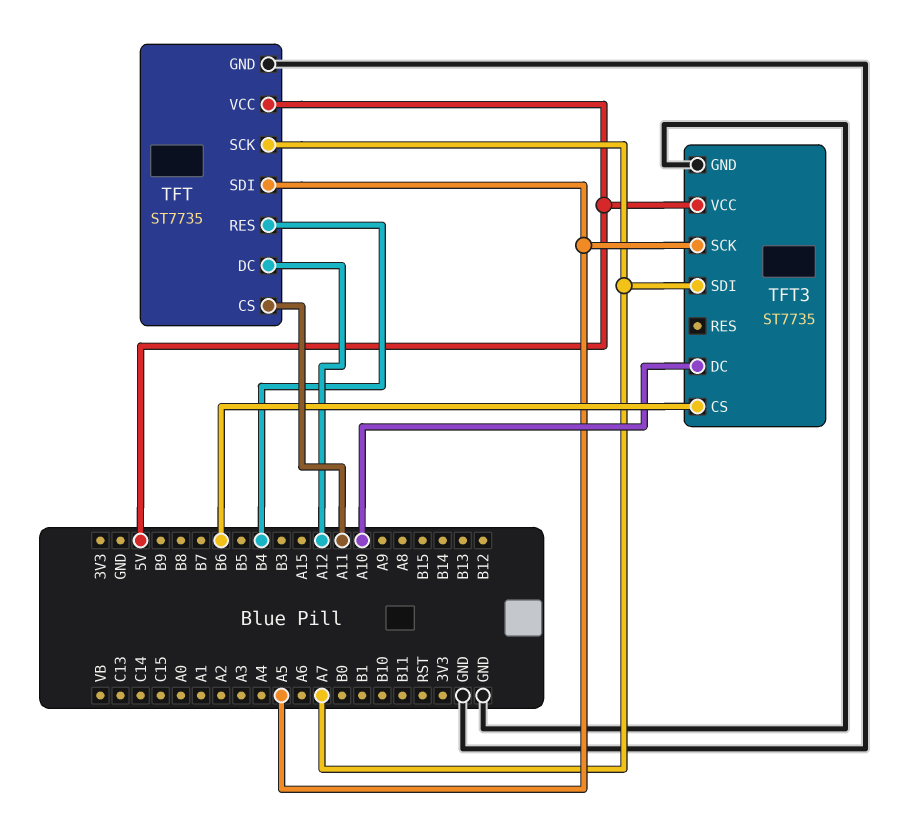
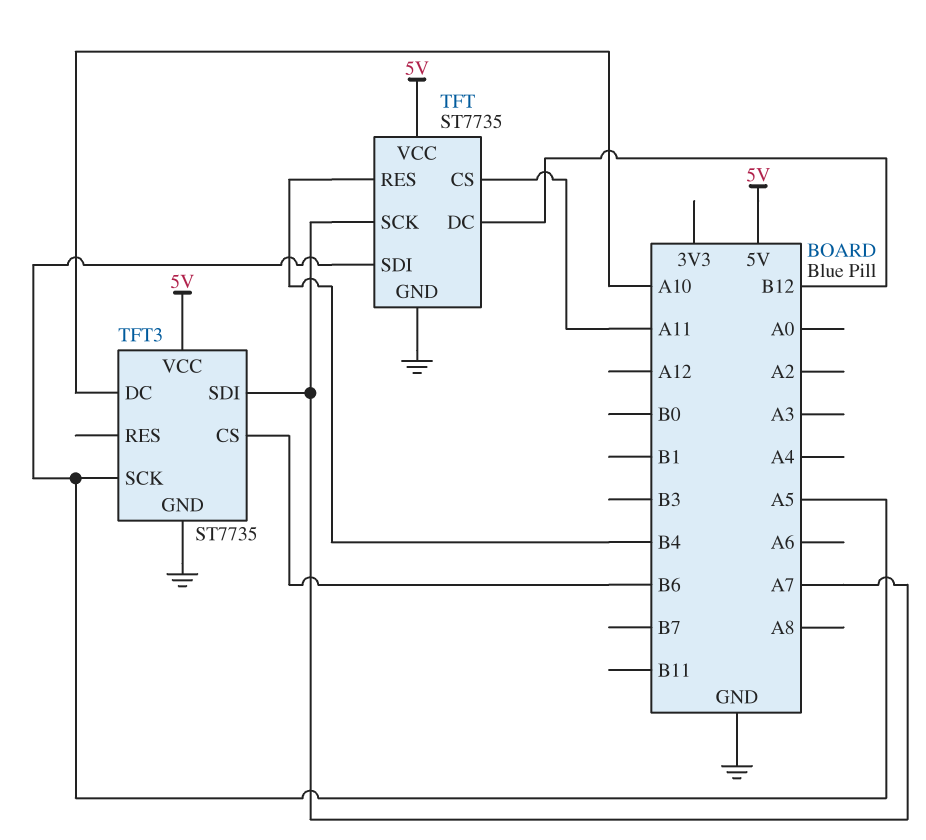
TFT pin DC: A12 -> B12

